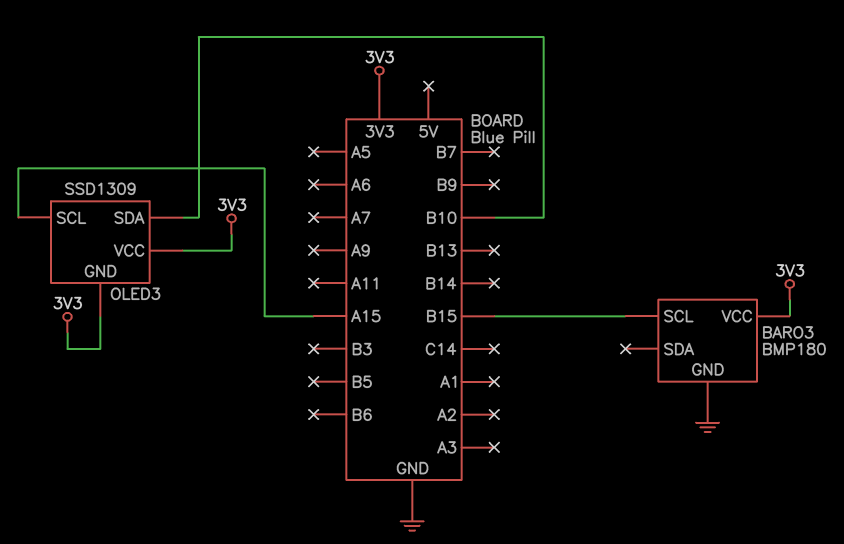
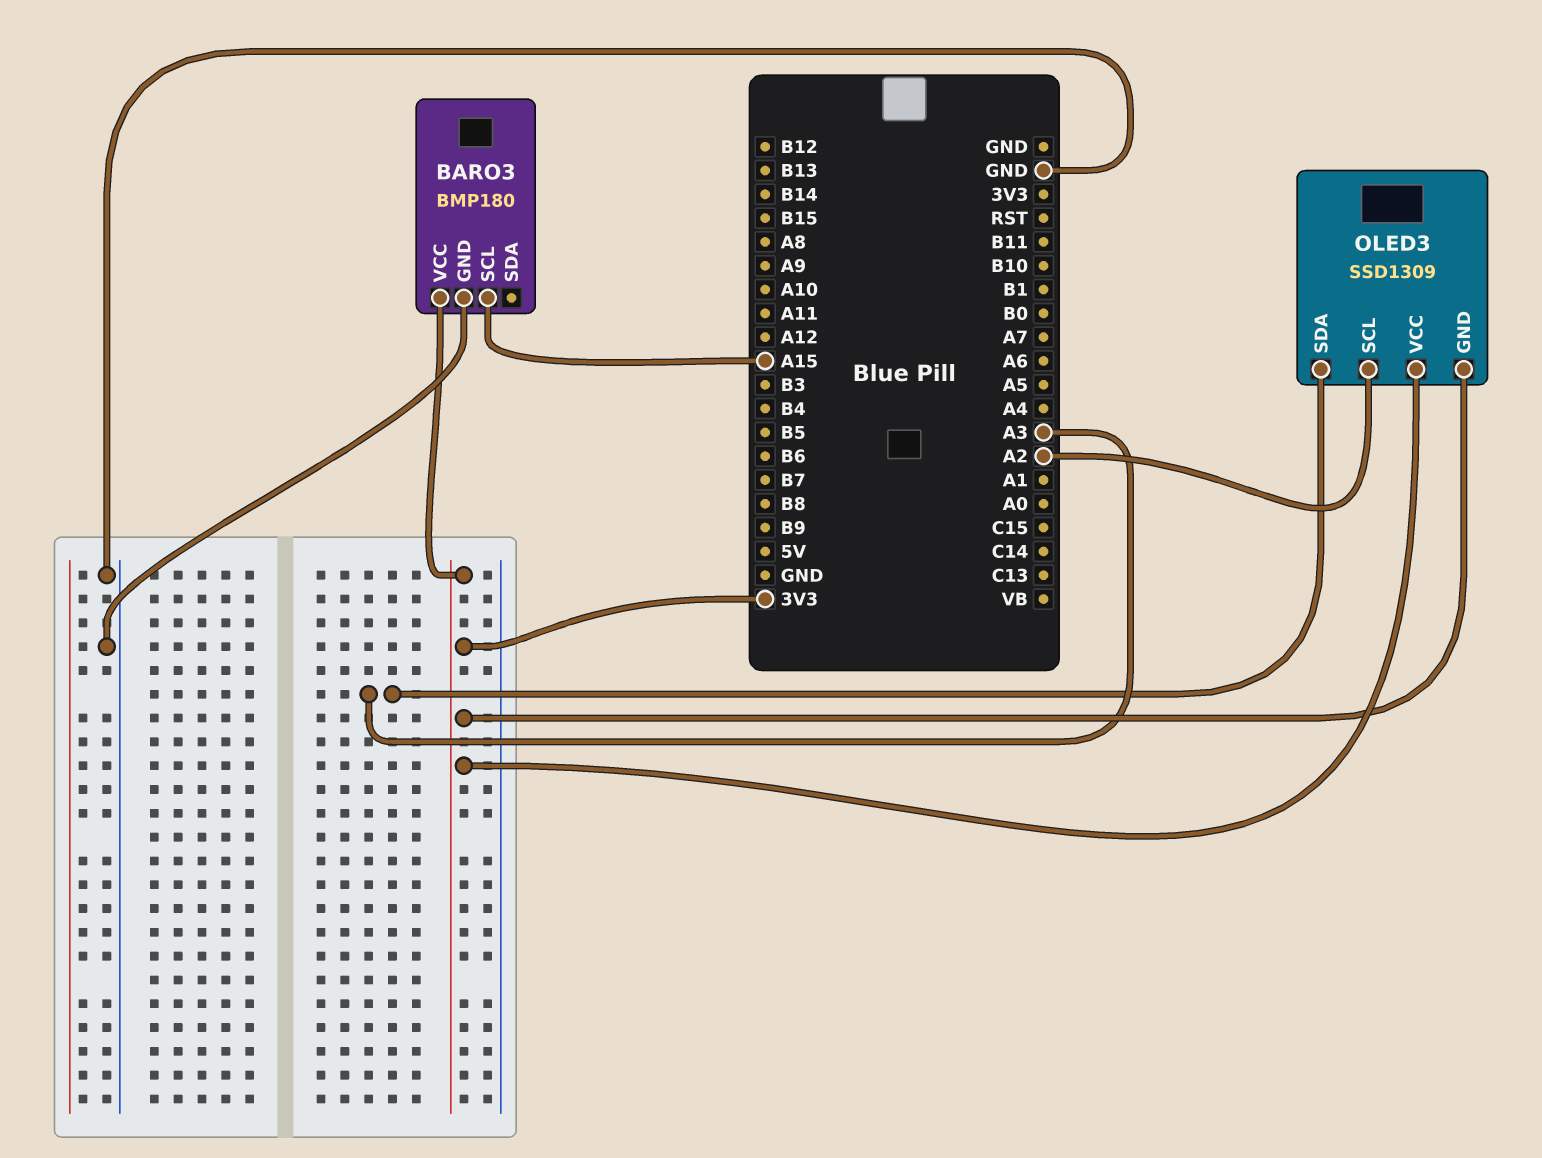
BARO3 pin SCL: B15 -> A15
OLED3 pin SCL: A15 -> A2
OLED3 pin SDA: B10 -> A3

